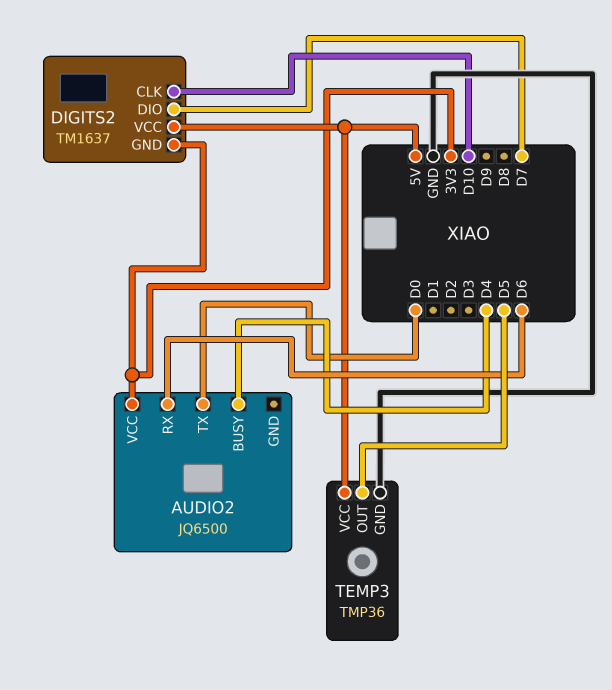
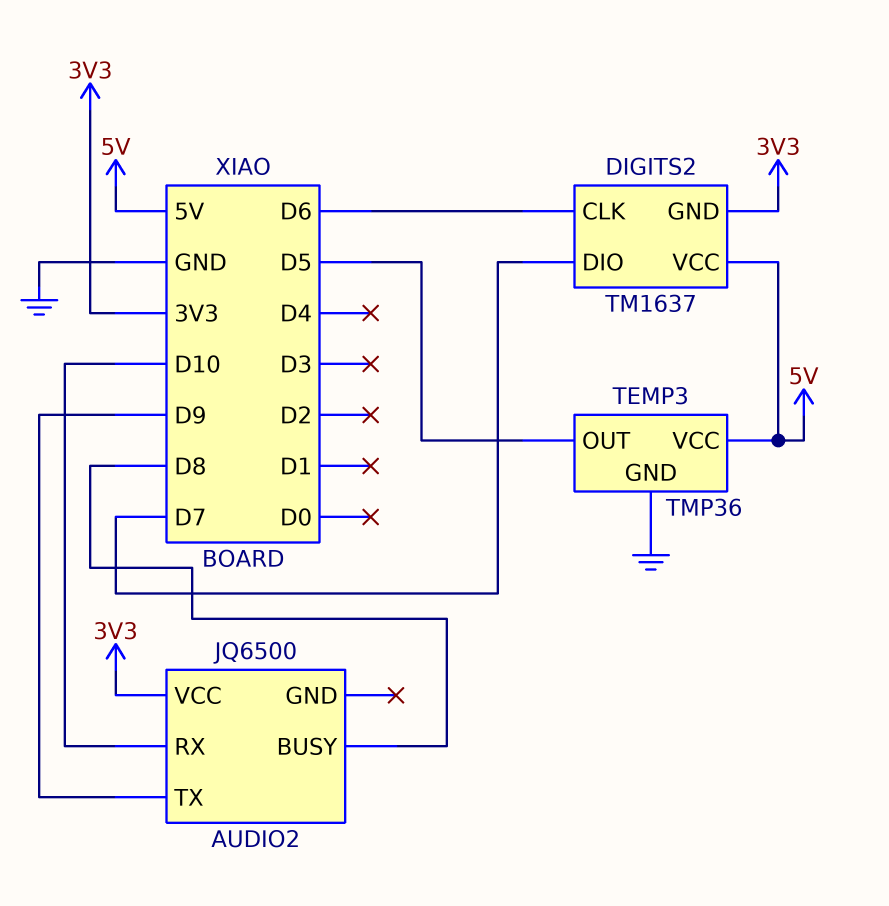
AUDIO2 pin BUSY: D4 -> D8
AUDIO2 pin RX: D6 -> D10
AUDIO2 pin TX: D0 -> D9
DIGITS2 pin CLK: D10 -> D6

